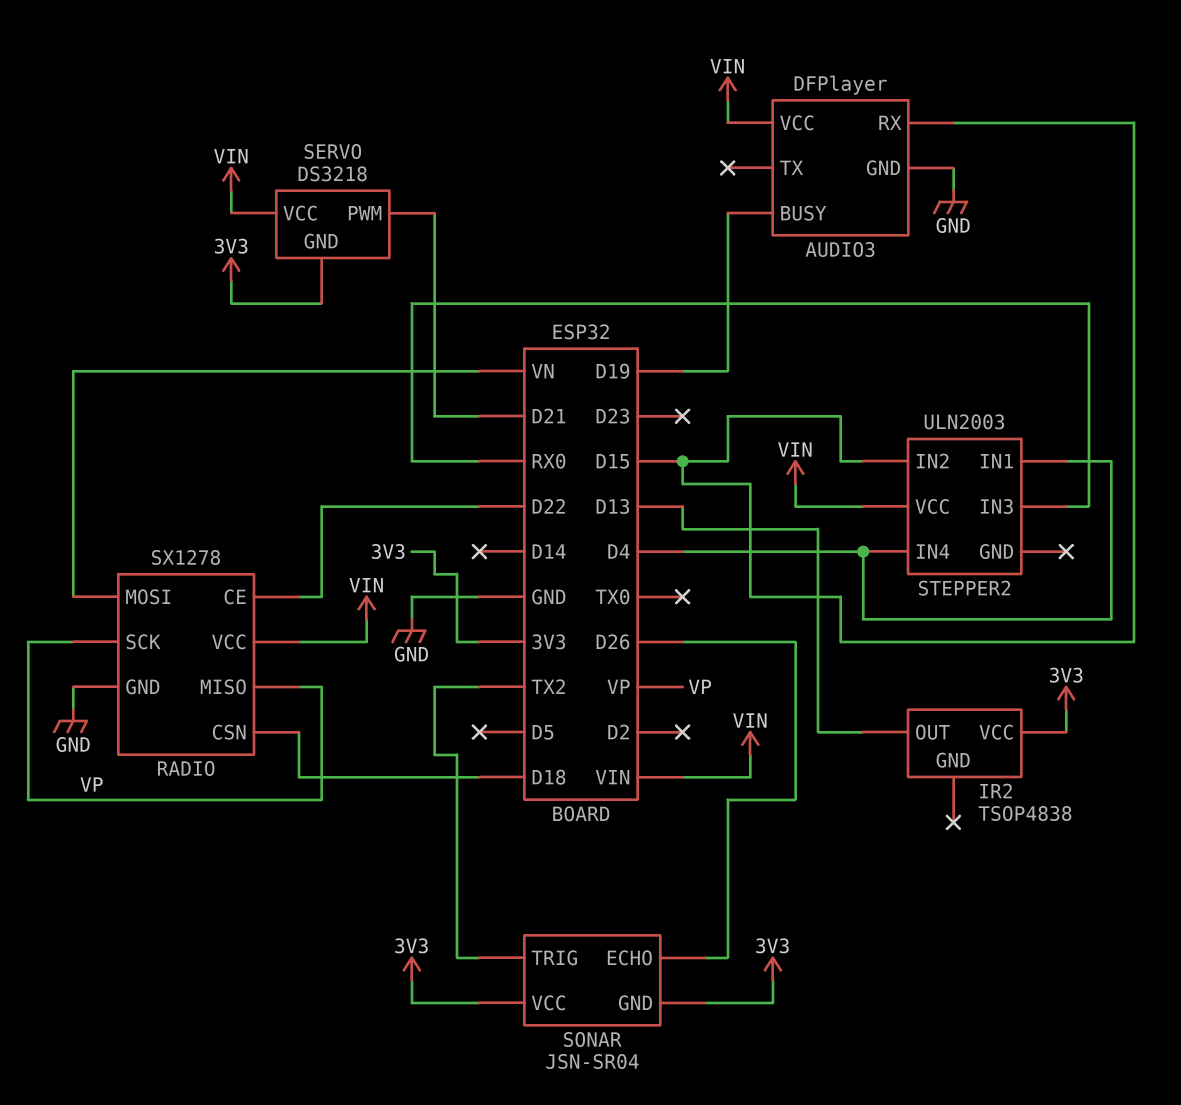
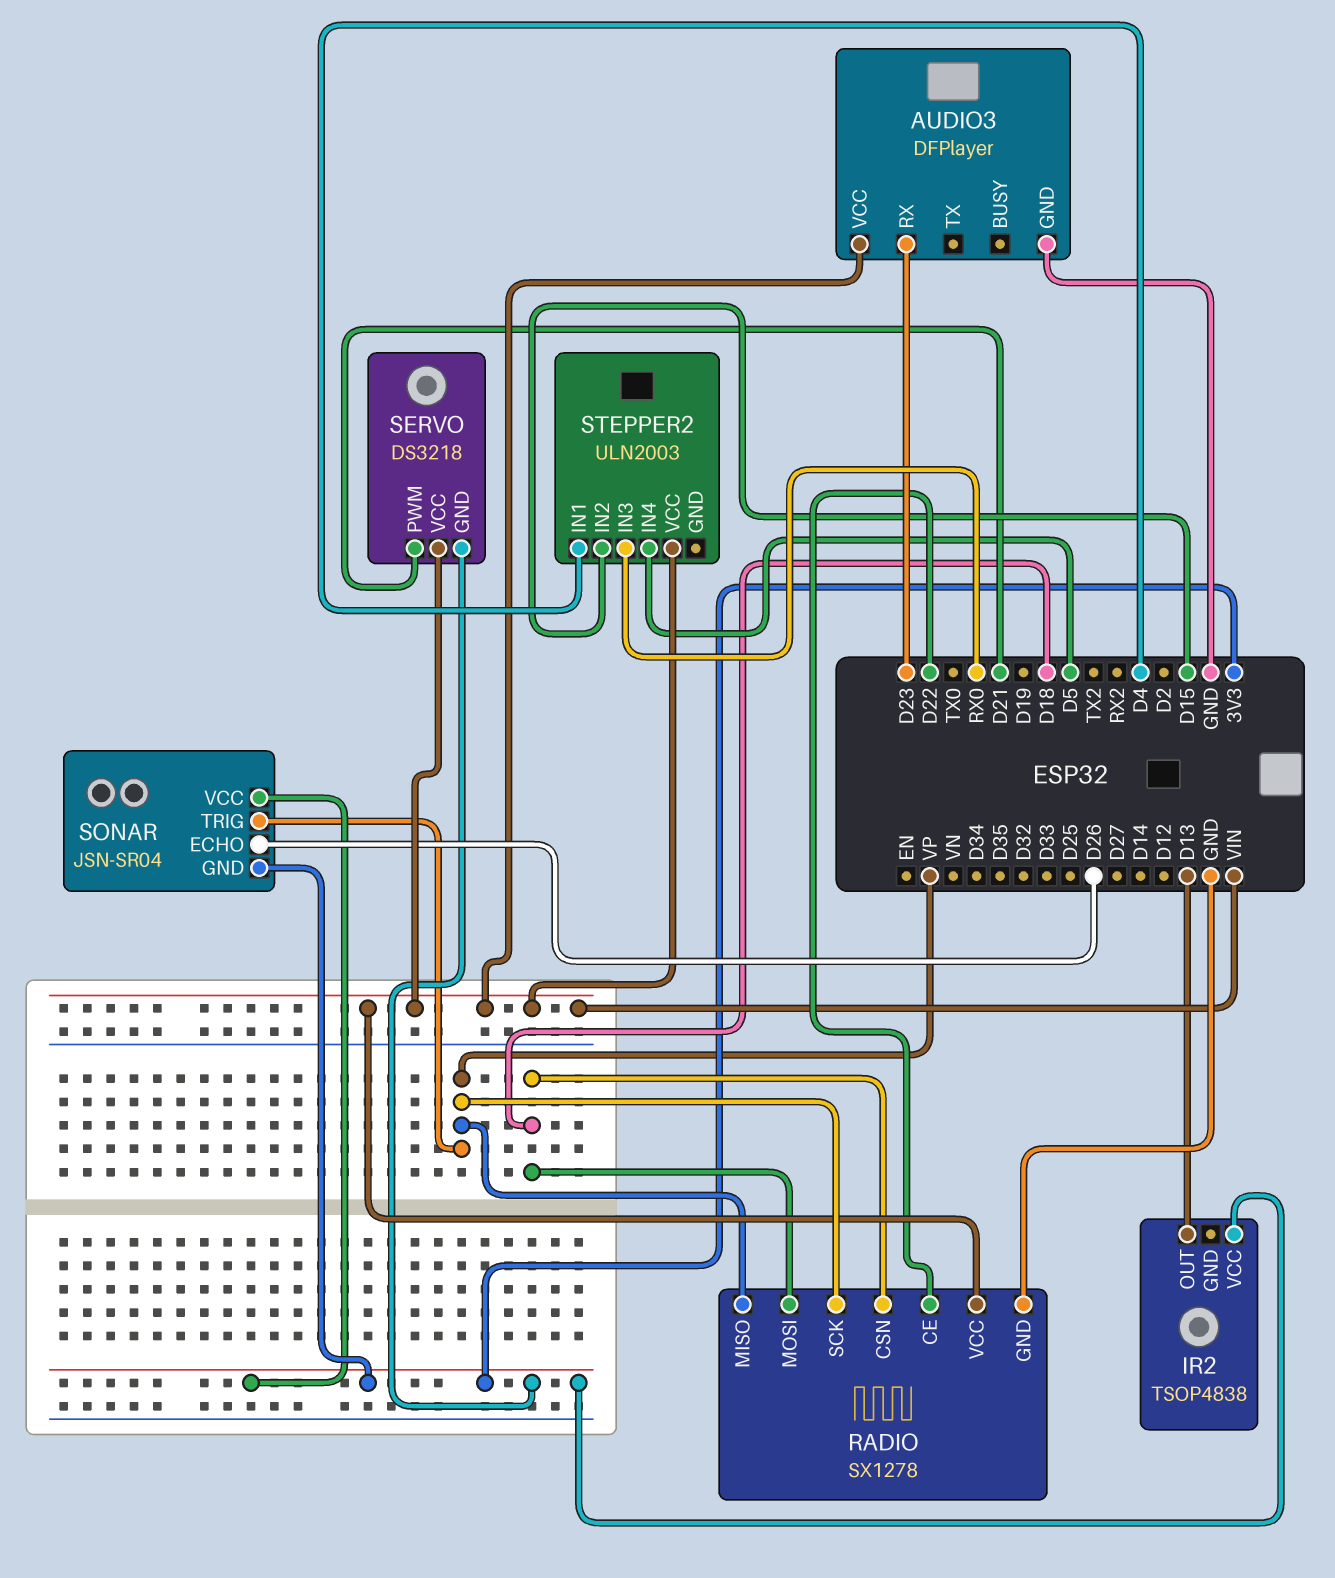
AUDIO3 pin BUSY: D19 -> none
AUDIO3 pin RX: D15 -> D23
RADIO pin MOSI: VN -> D18
SONAR pin TRIG: TX2 -> VP
STEPPER2 pin IN4: D4 -> D5

